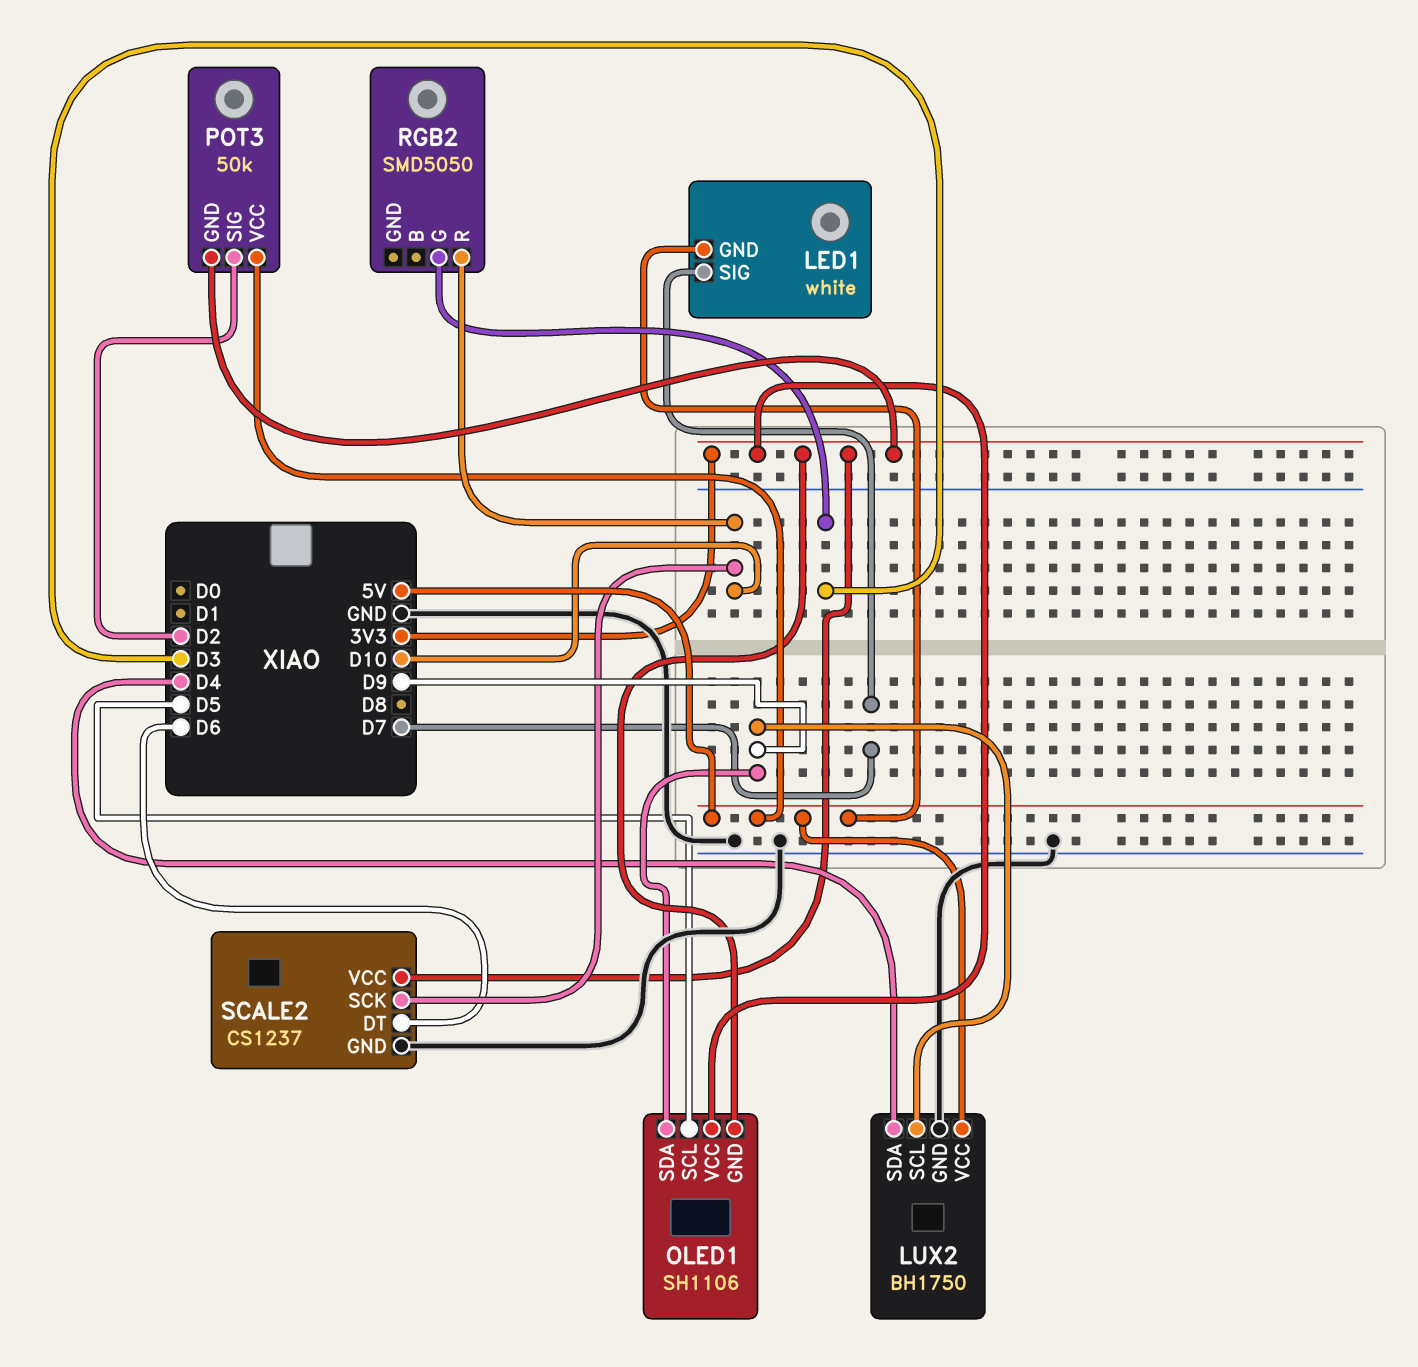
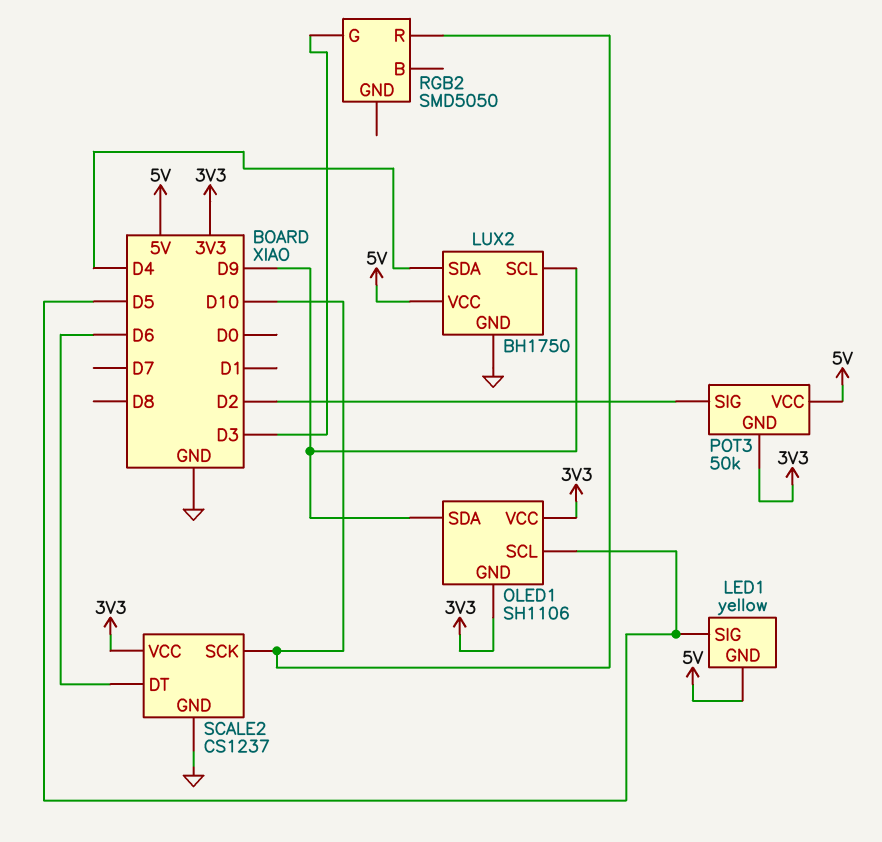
LED1: white -> yellow
LED1 pin SIG: D7 -> D5

